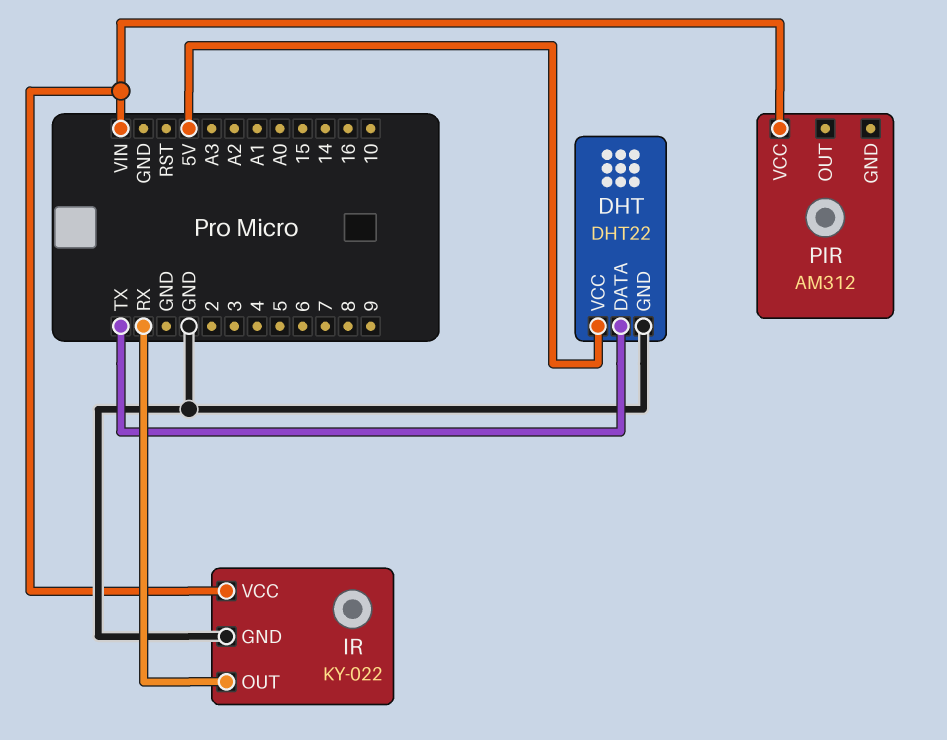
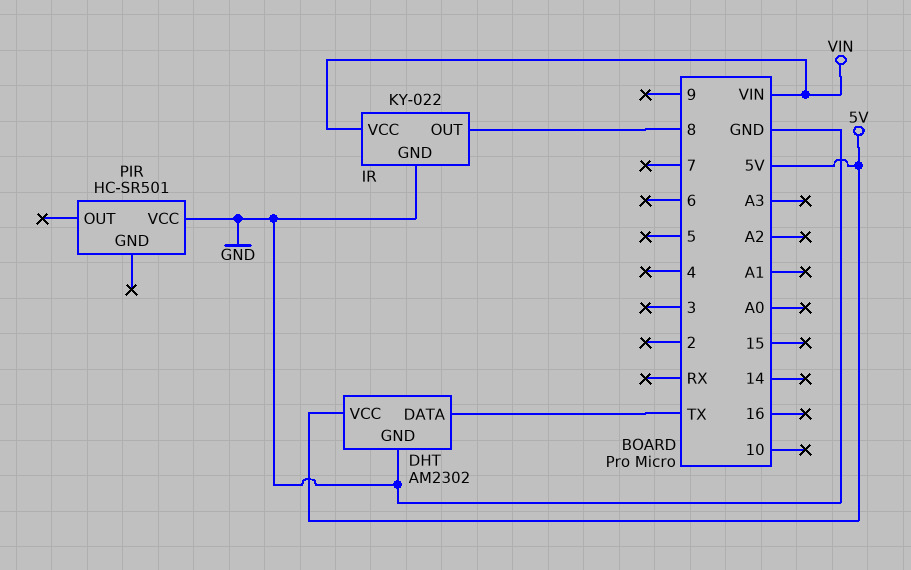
DHT: DHT22 -> AM2302
IR pin OUT: RX -> 8
PIR: AM312 -> HC-SR501
PIR pin VCC: VIN -> GND

